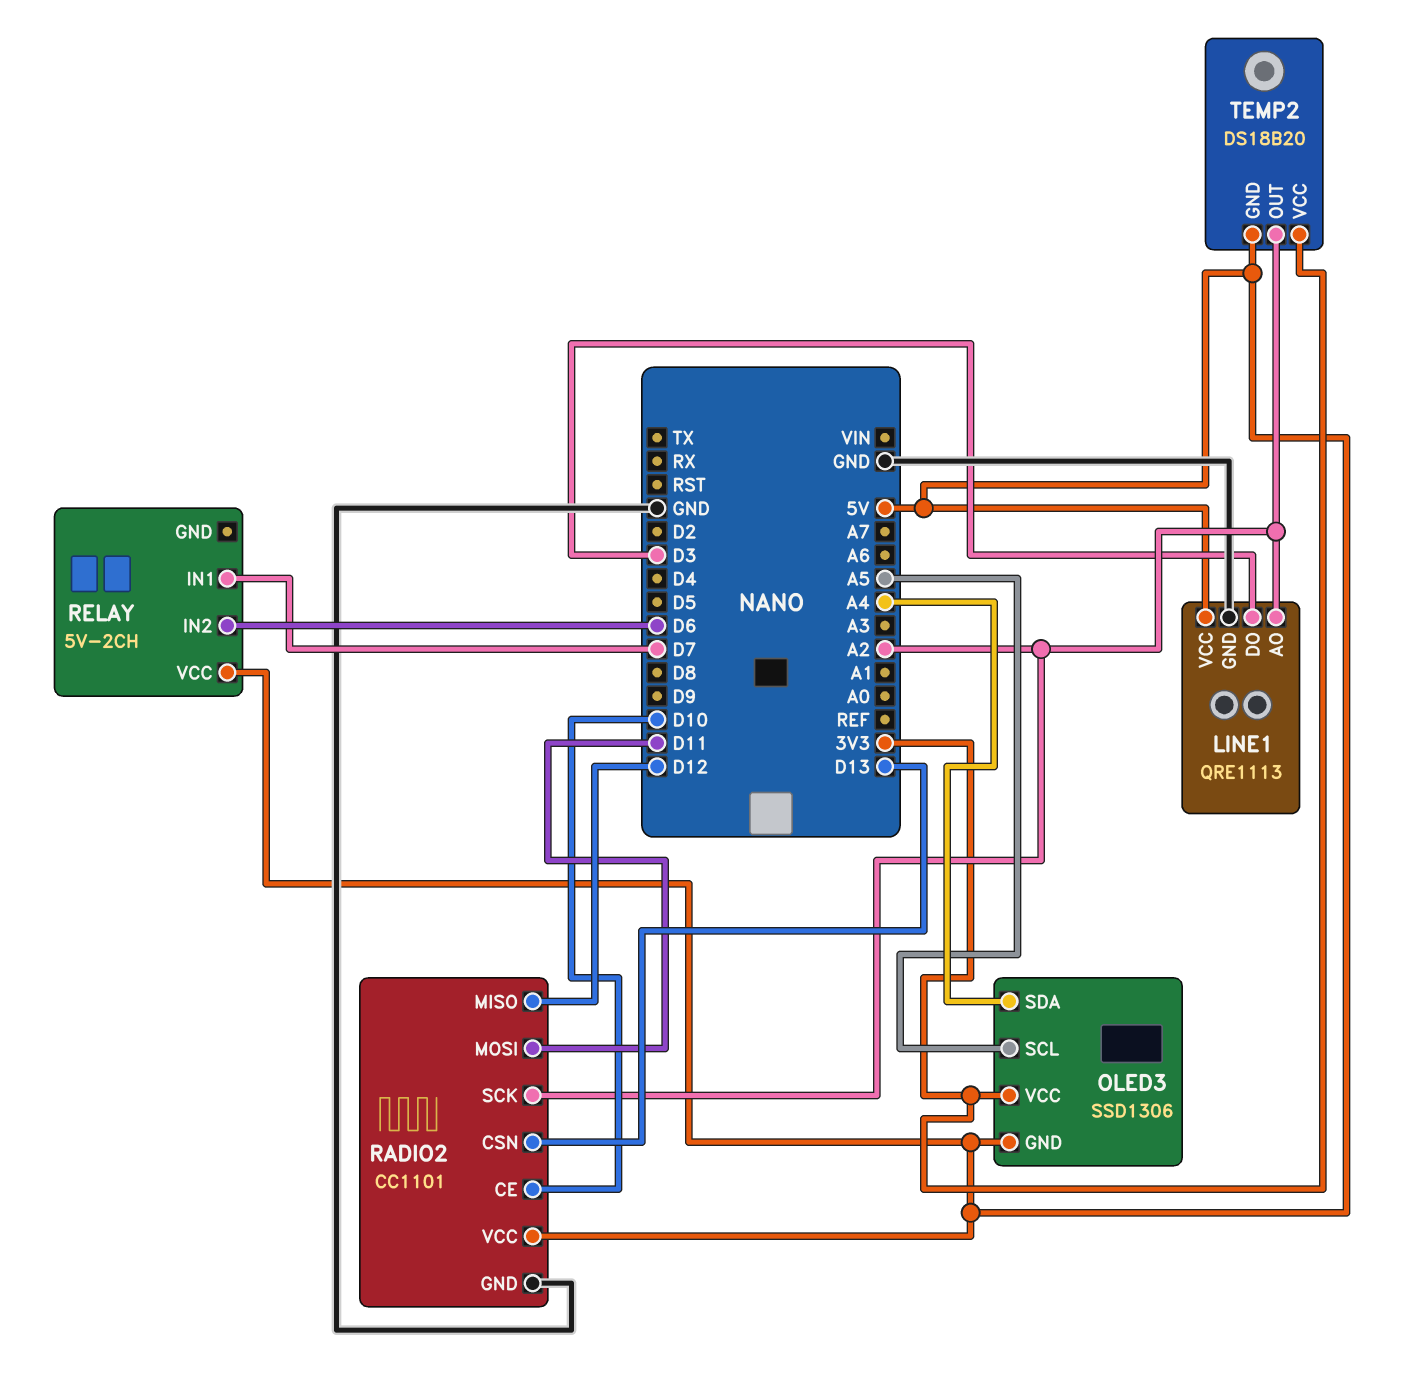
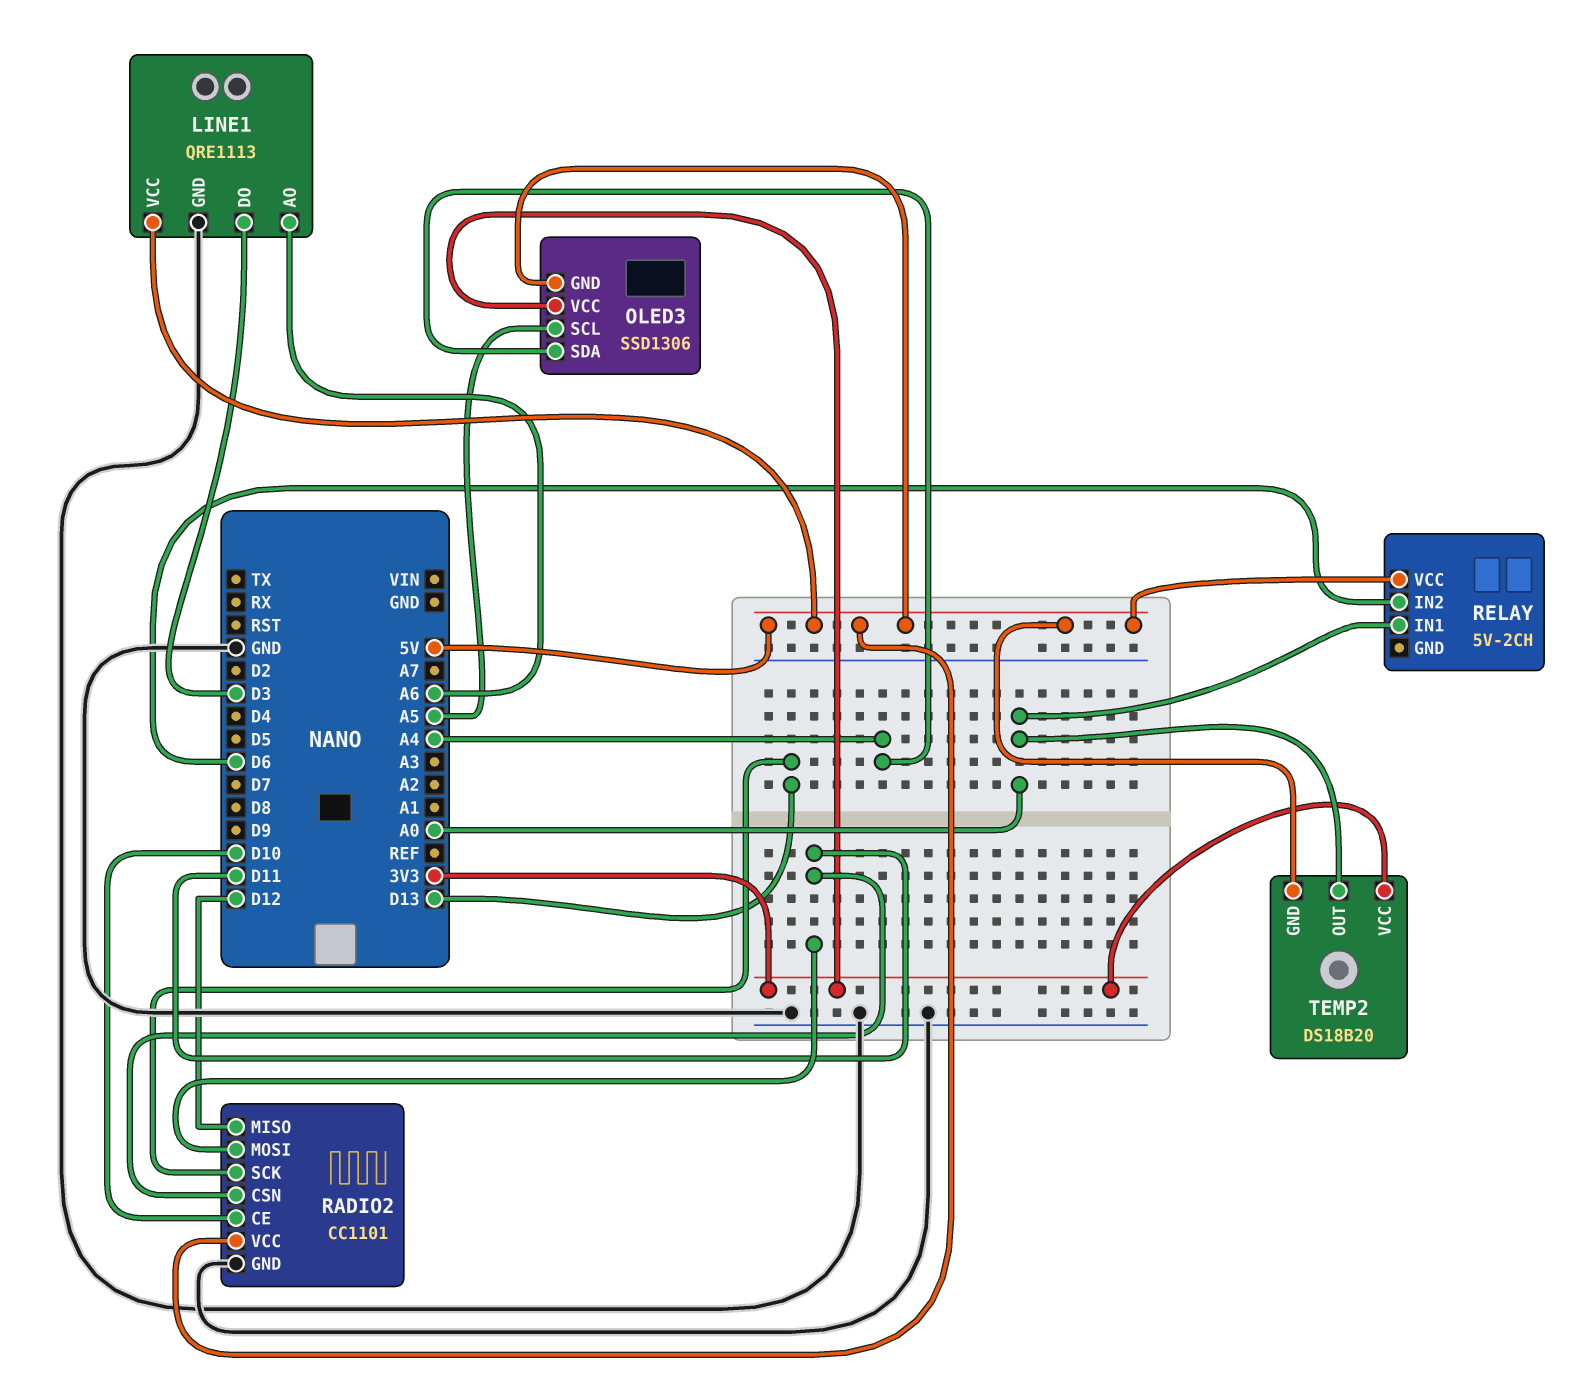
LINE1 pin AO: A2 -> A6
RADIO2 pin CSN: D13 -> D11
RADIO2 pin SCK: A2 -> D13
RELAY pin IN1: D7 -> A0
TEMP2 pin OUT: A2 -> A0

